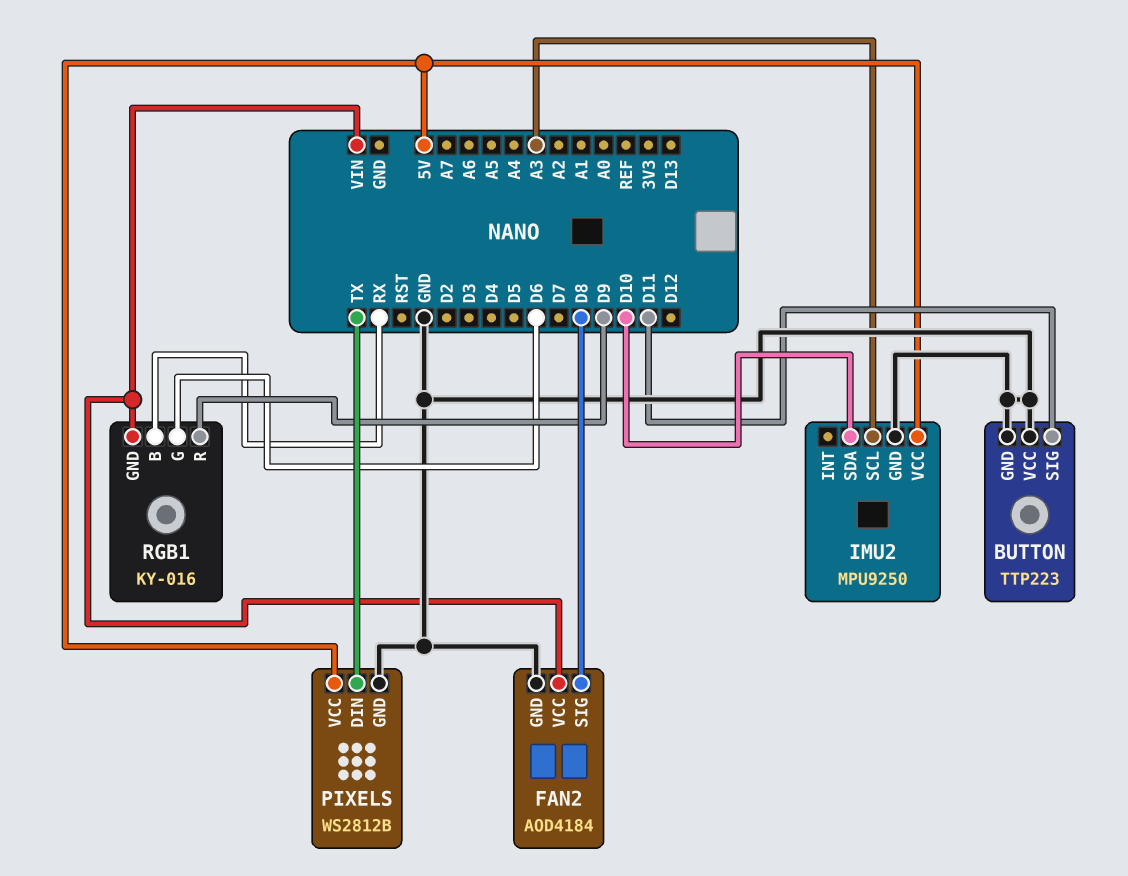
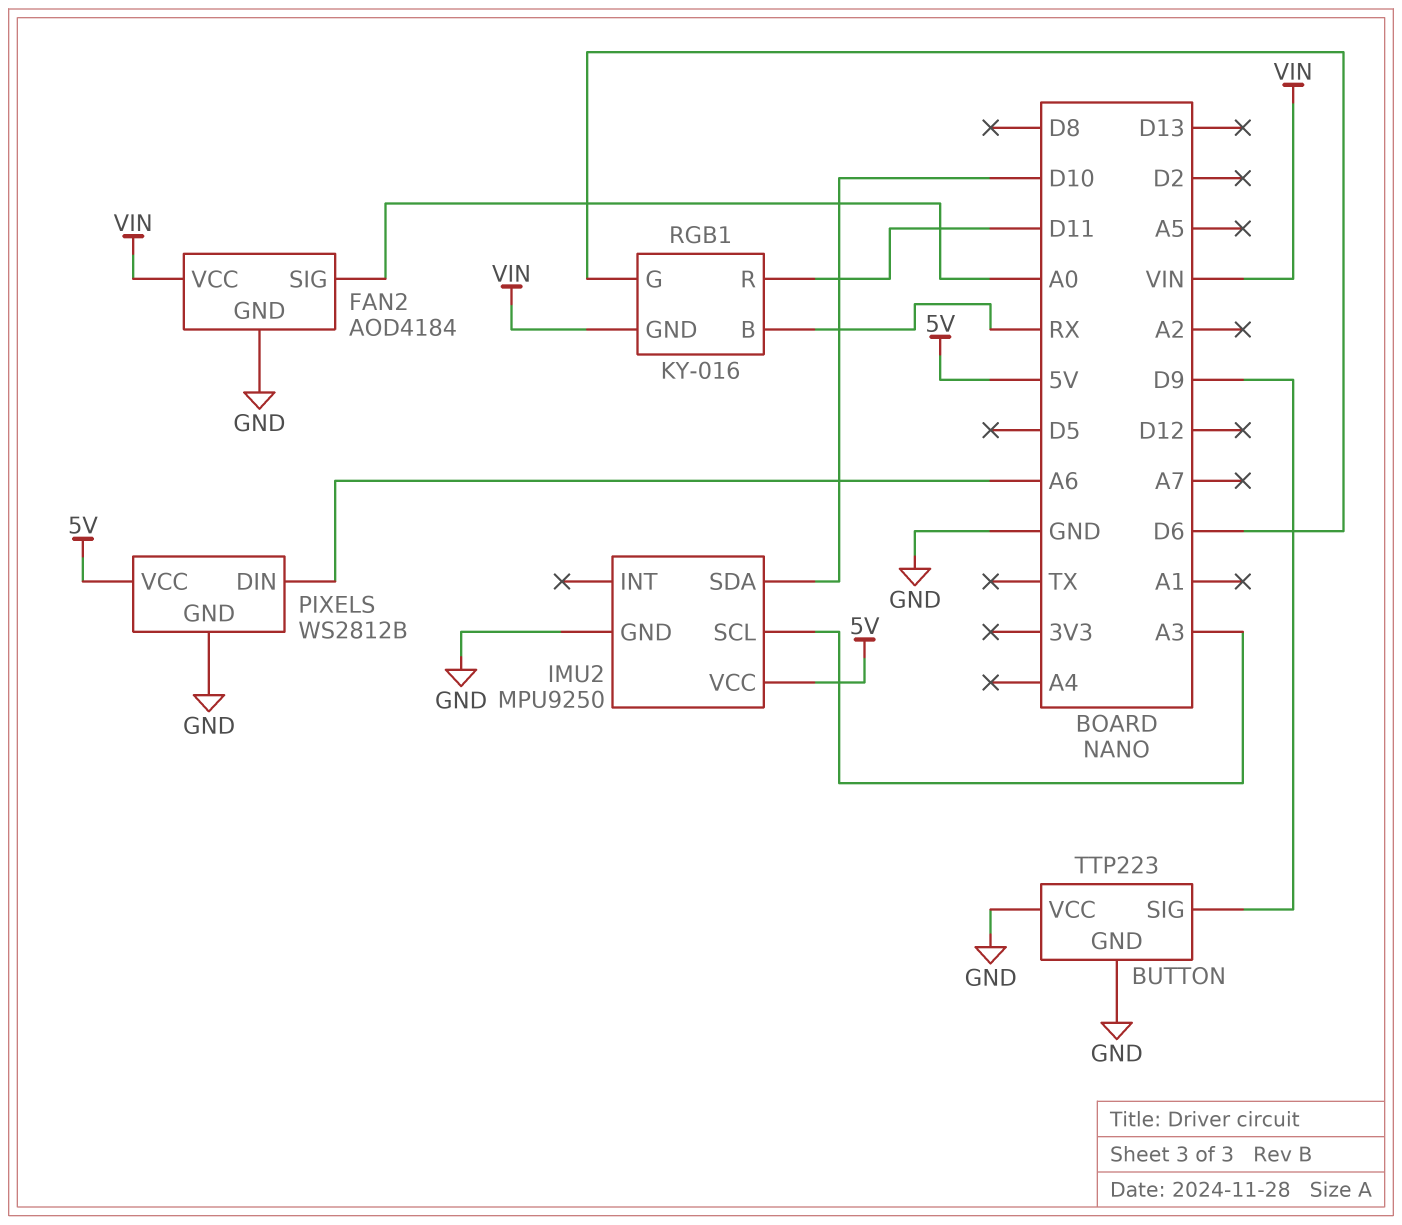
BUTTON pin SIG: D11 -> D9
FAN2 pin SIG: D8 -> A0
PIXELS pin DIN: TX -> A6
RGB1 pin R: D9 -> D11

